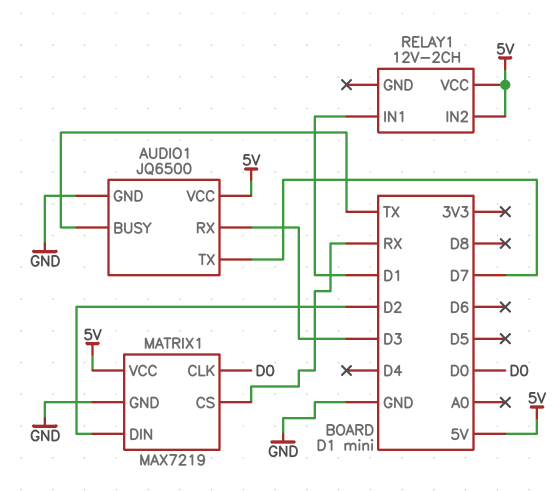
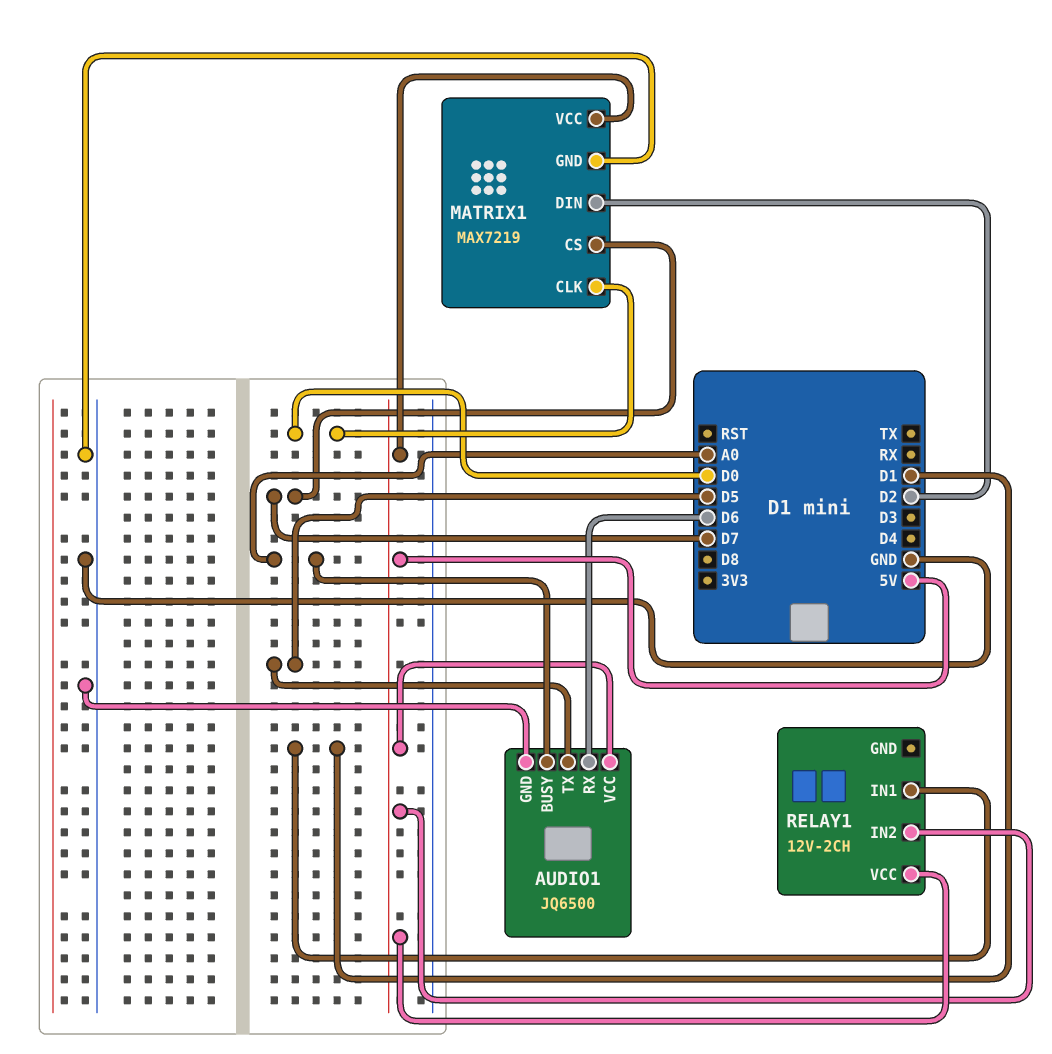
AUDIO1 pin BUSY: TX -> A0
AUDIO1 pin RX: D3 -> D6
AUDIO1 pin TX: D7 -> D5
MATRIX1 pin CS: RX -> D7

